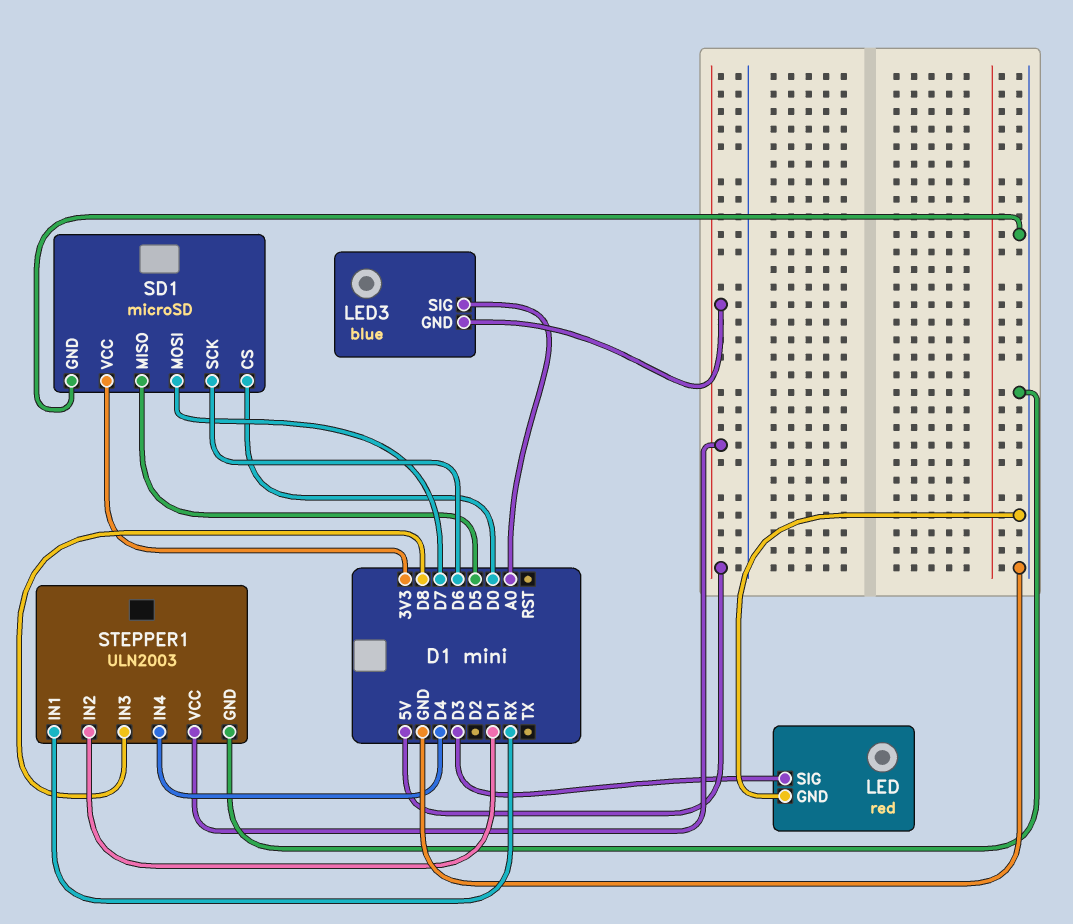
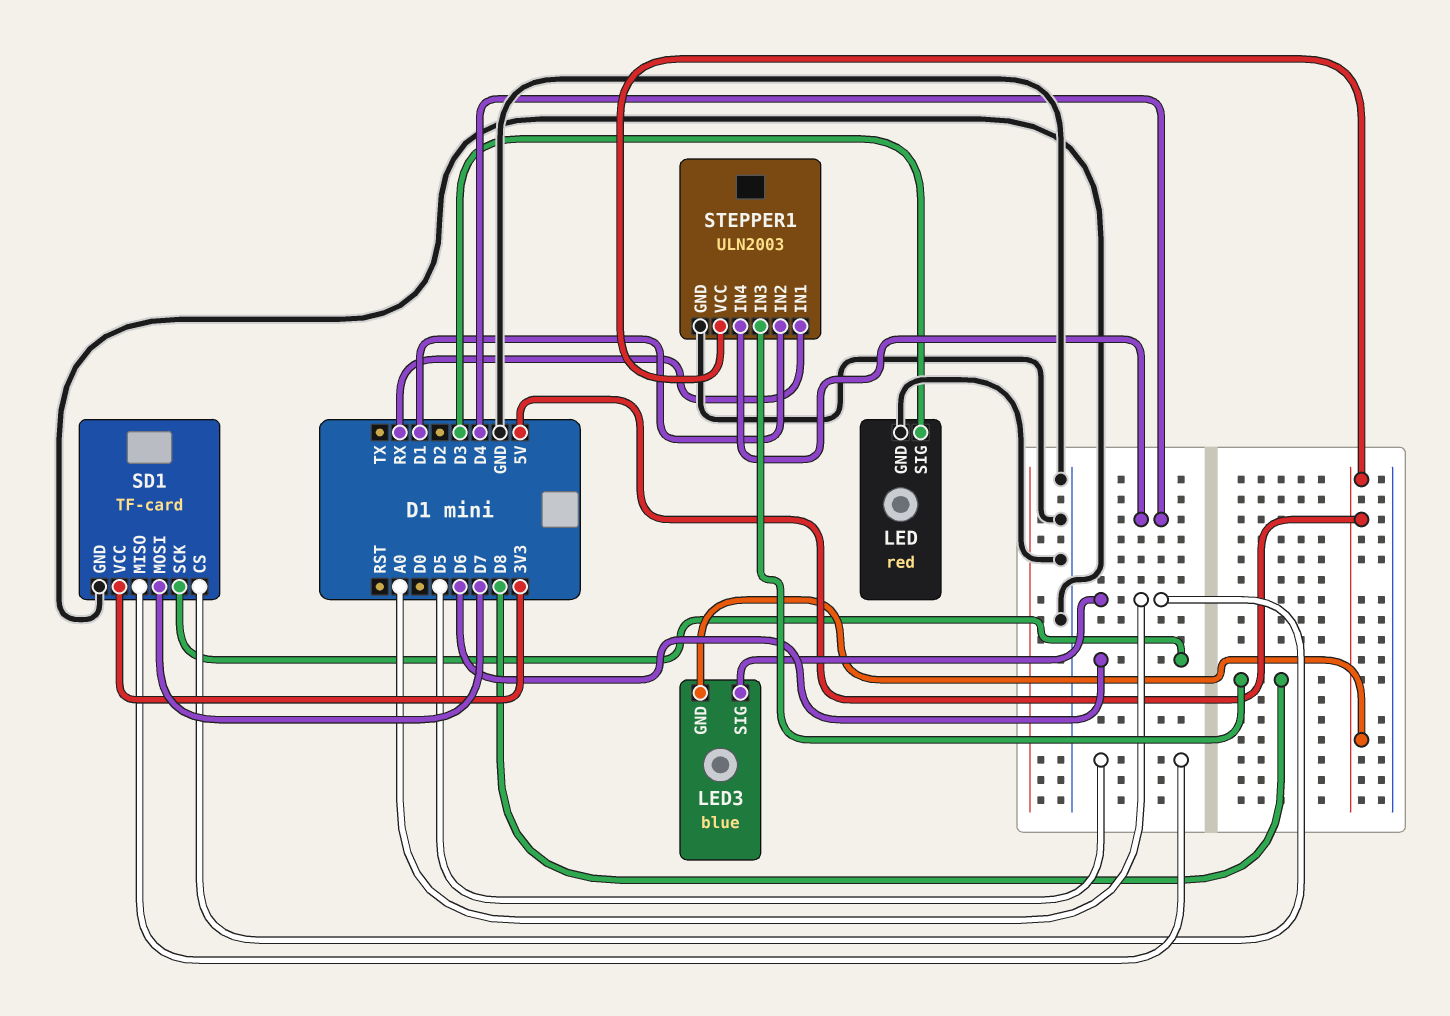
SD1: microSD -> TF-card
SD1 pin CS: D0 -> A0

